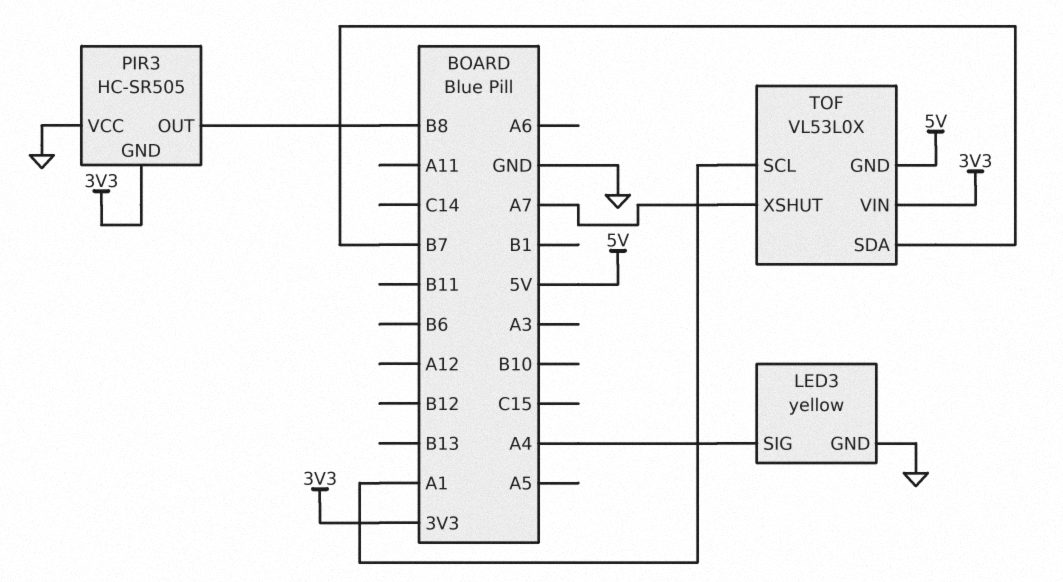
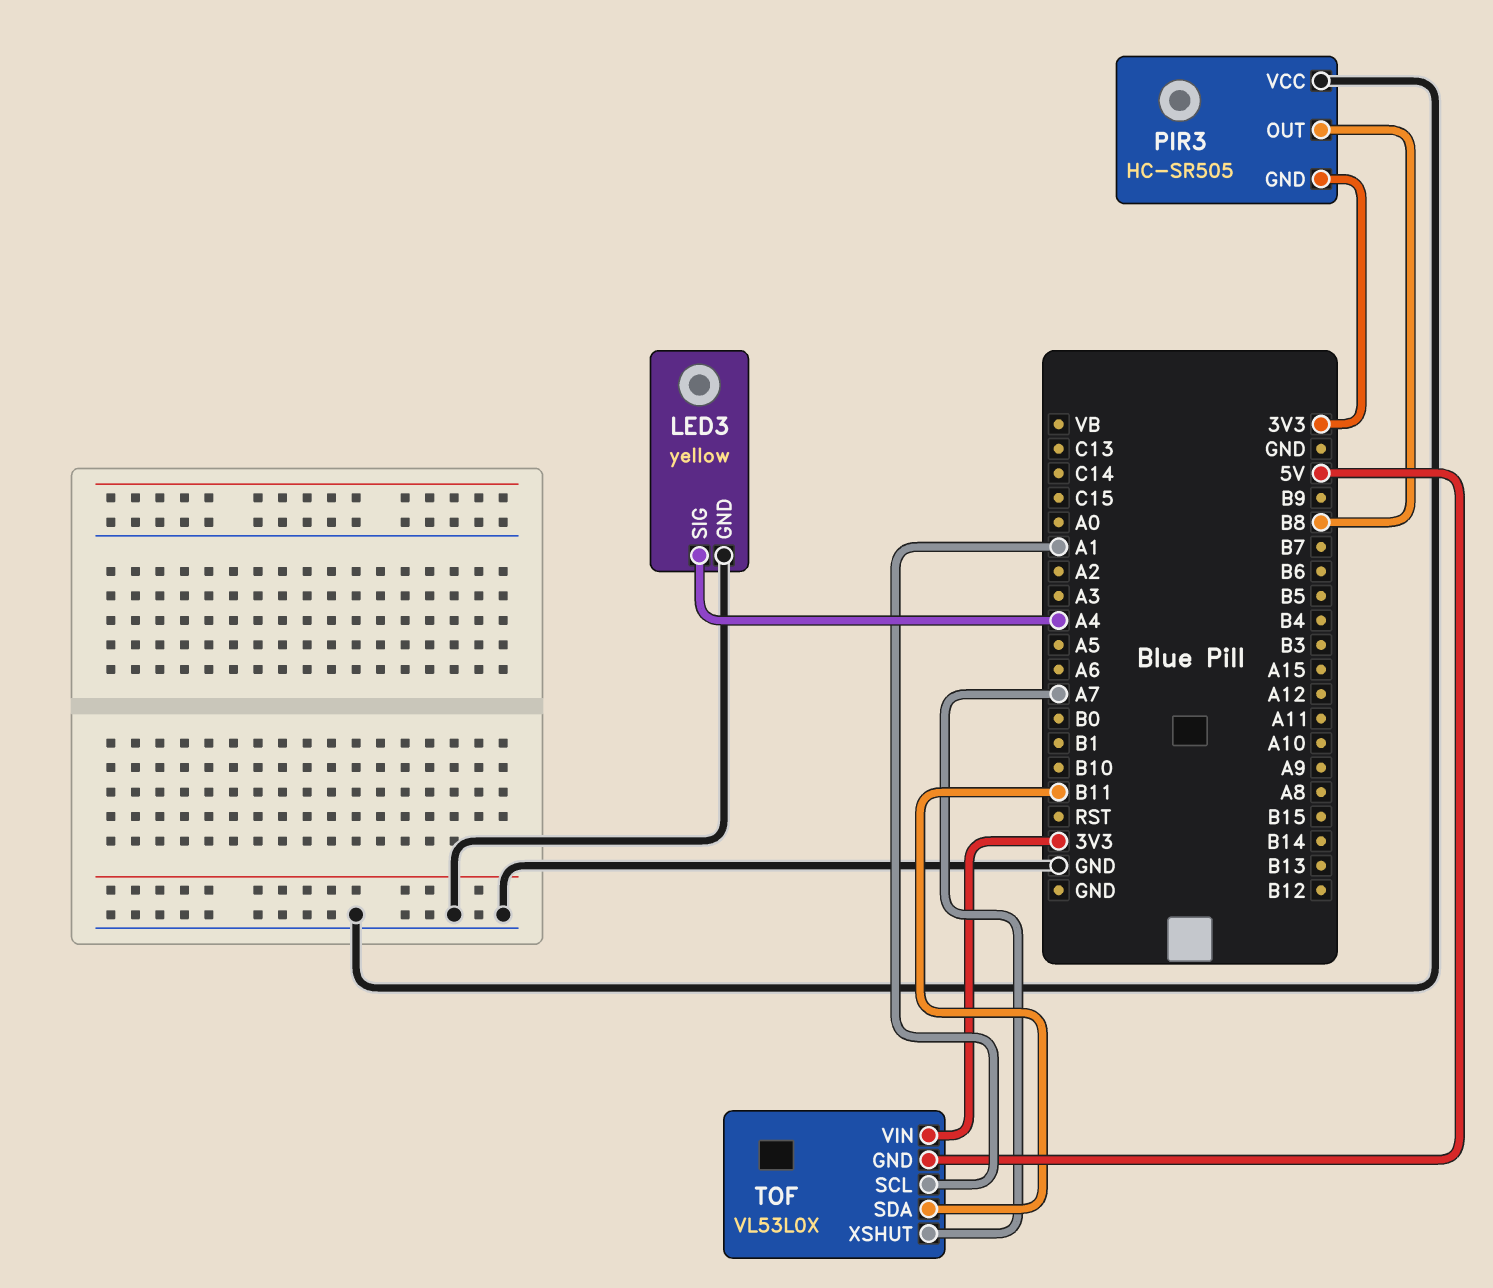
TOF pin SDA: B7 -> B11

